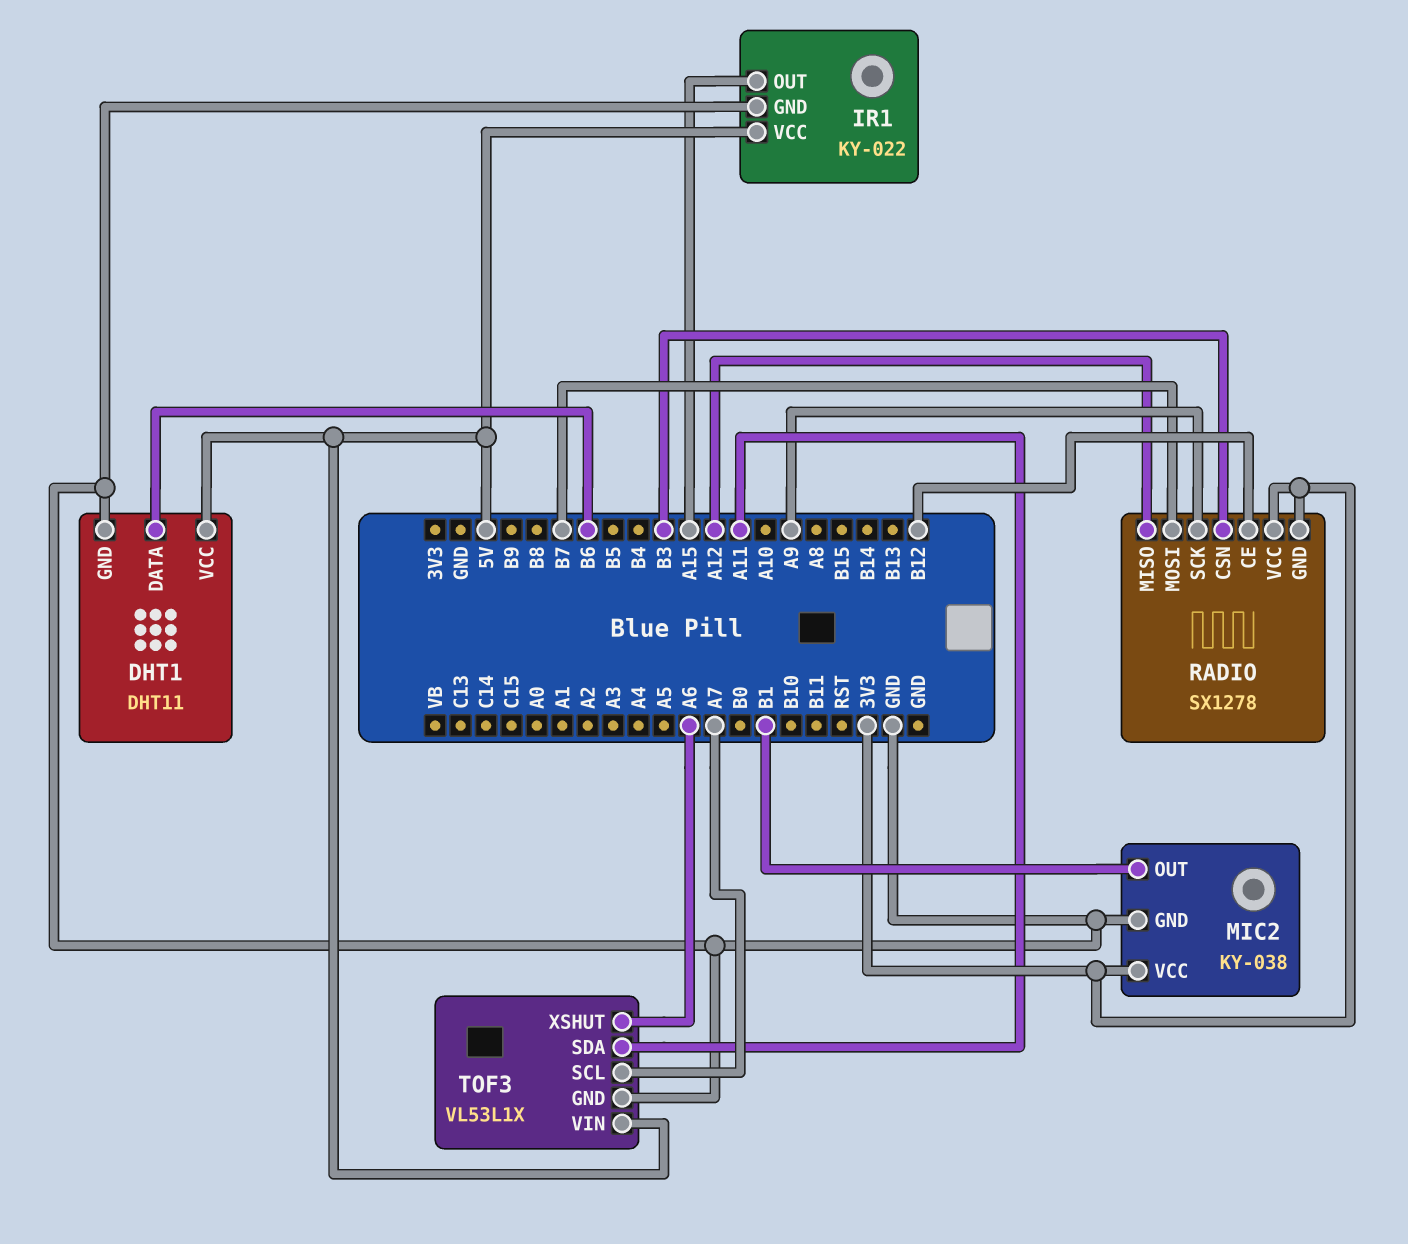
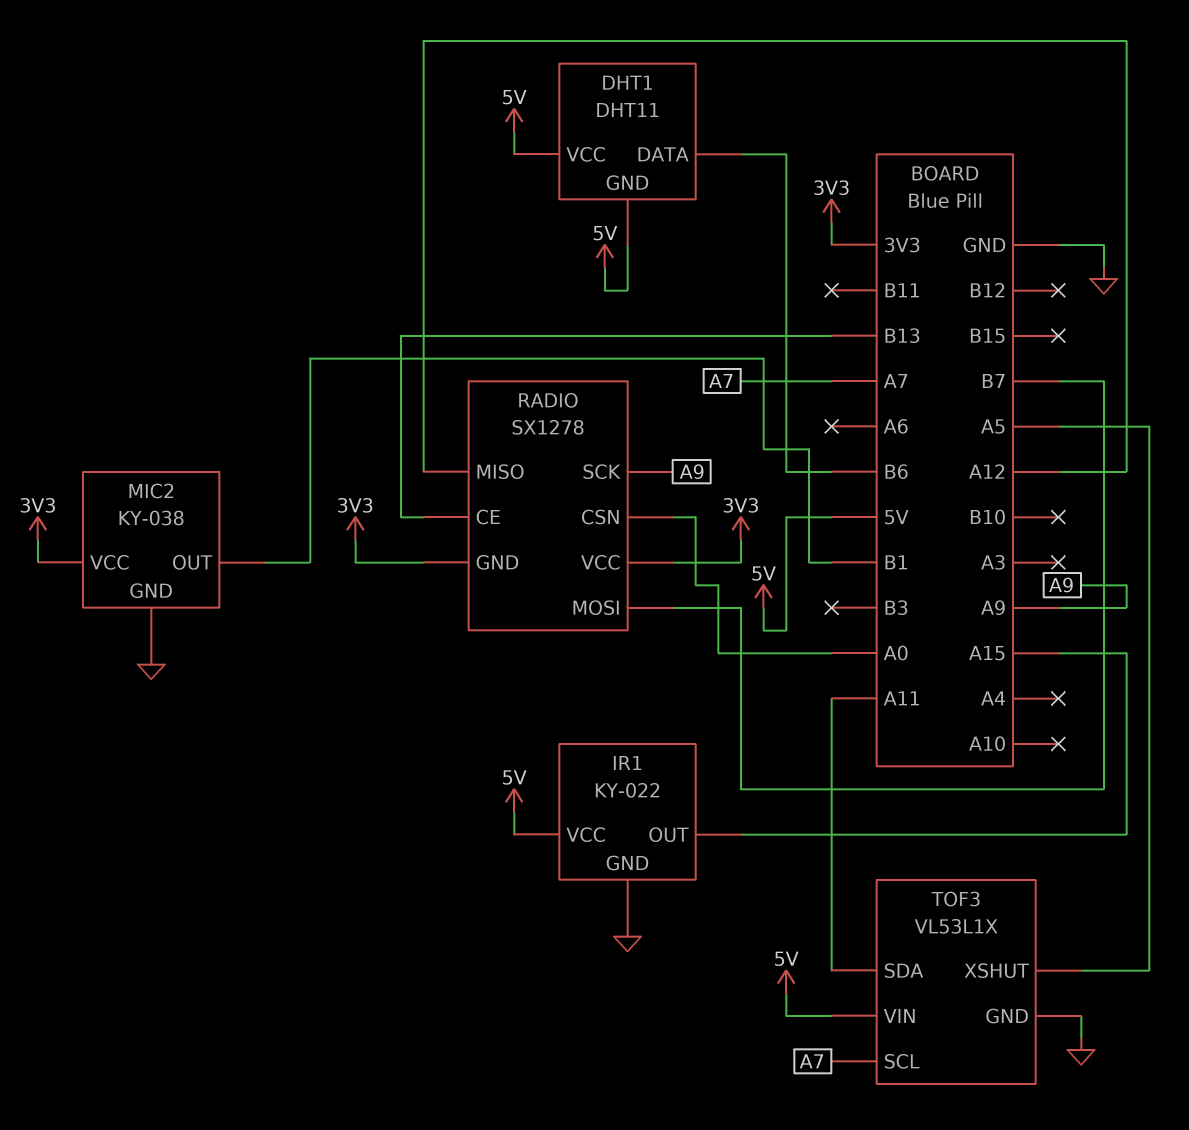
DHT1 pin GND: GND -> 5V
RADIO pin CE: B12 -> B13
RADIO pin CSN: B3 -> A0
TOF3 pin XSHUT: A6 -> A5

